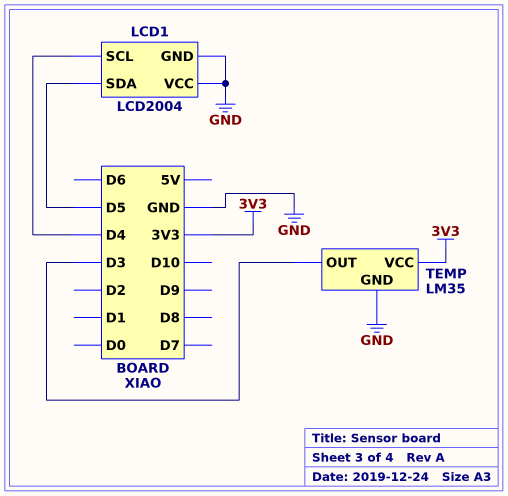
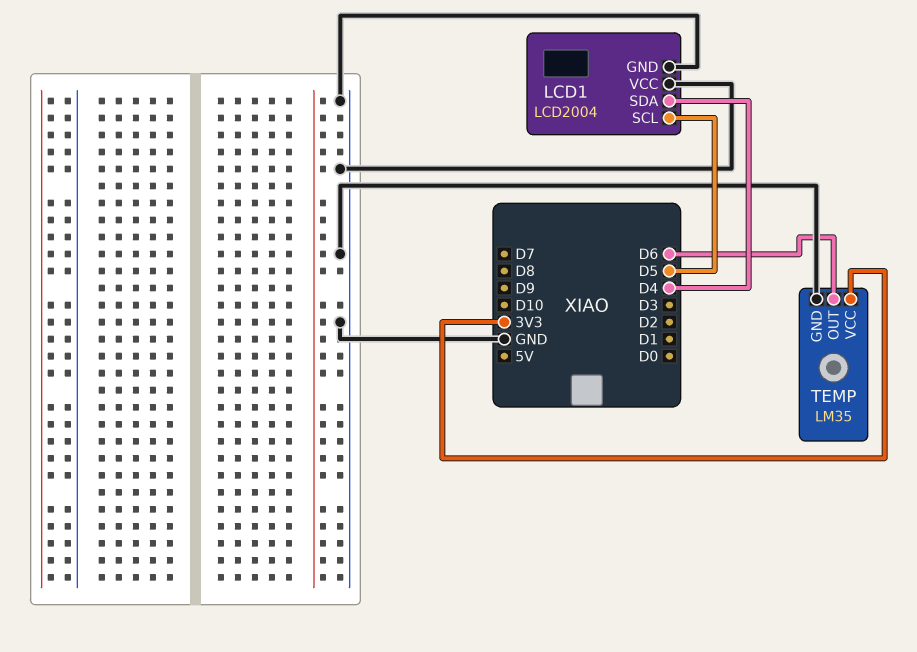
LCD1 pin SCL: D4 -> D5
LCD1 pin SDA: D5 -> D4
TEMP pin OUT: D3 -> D6

